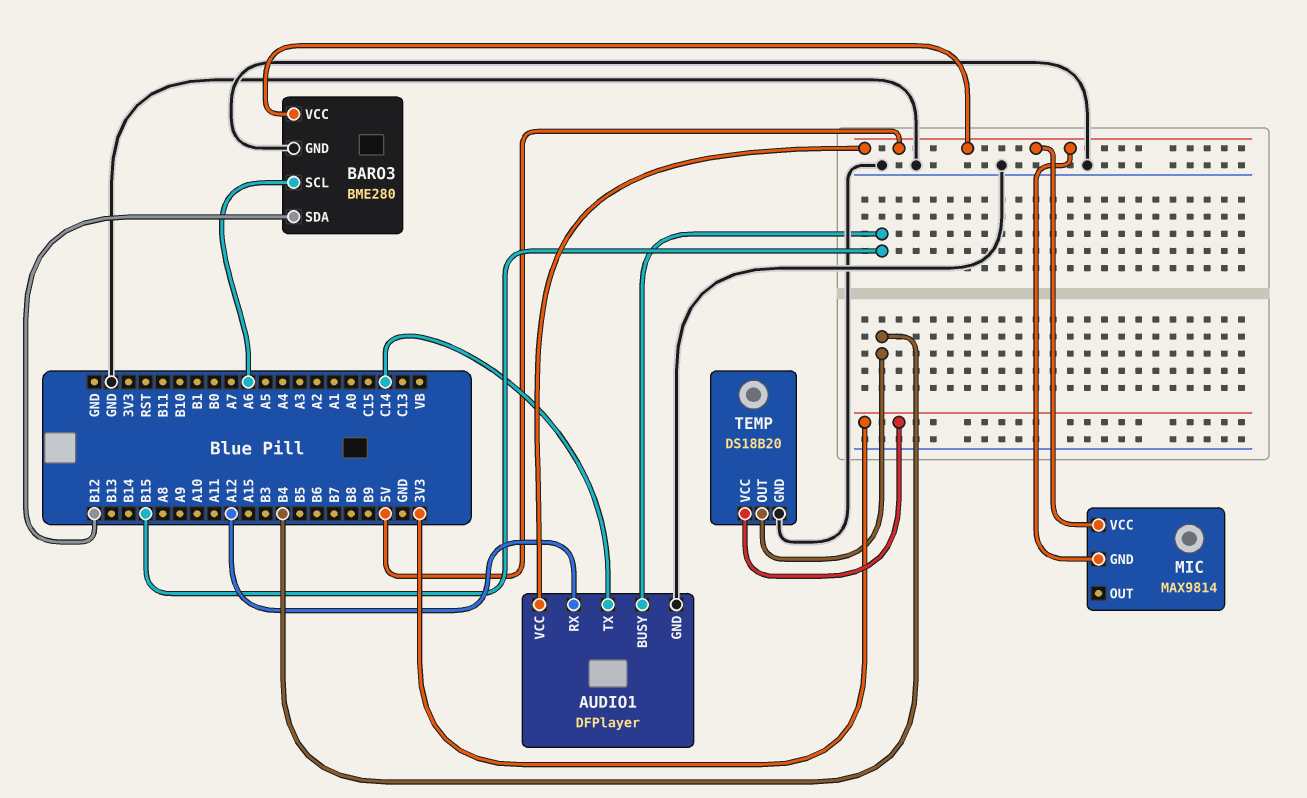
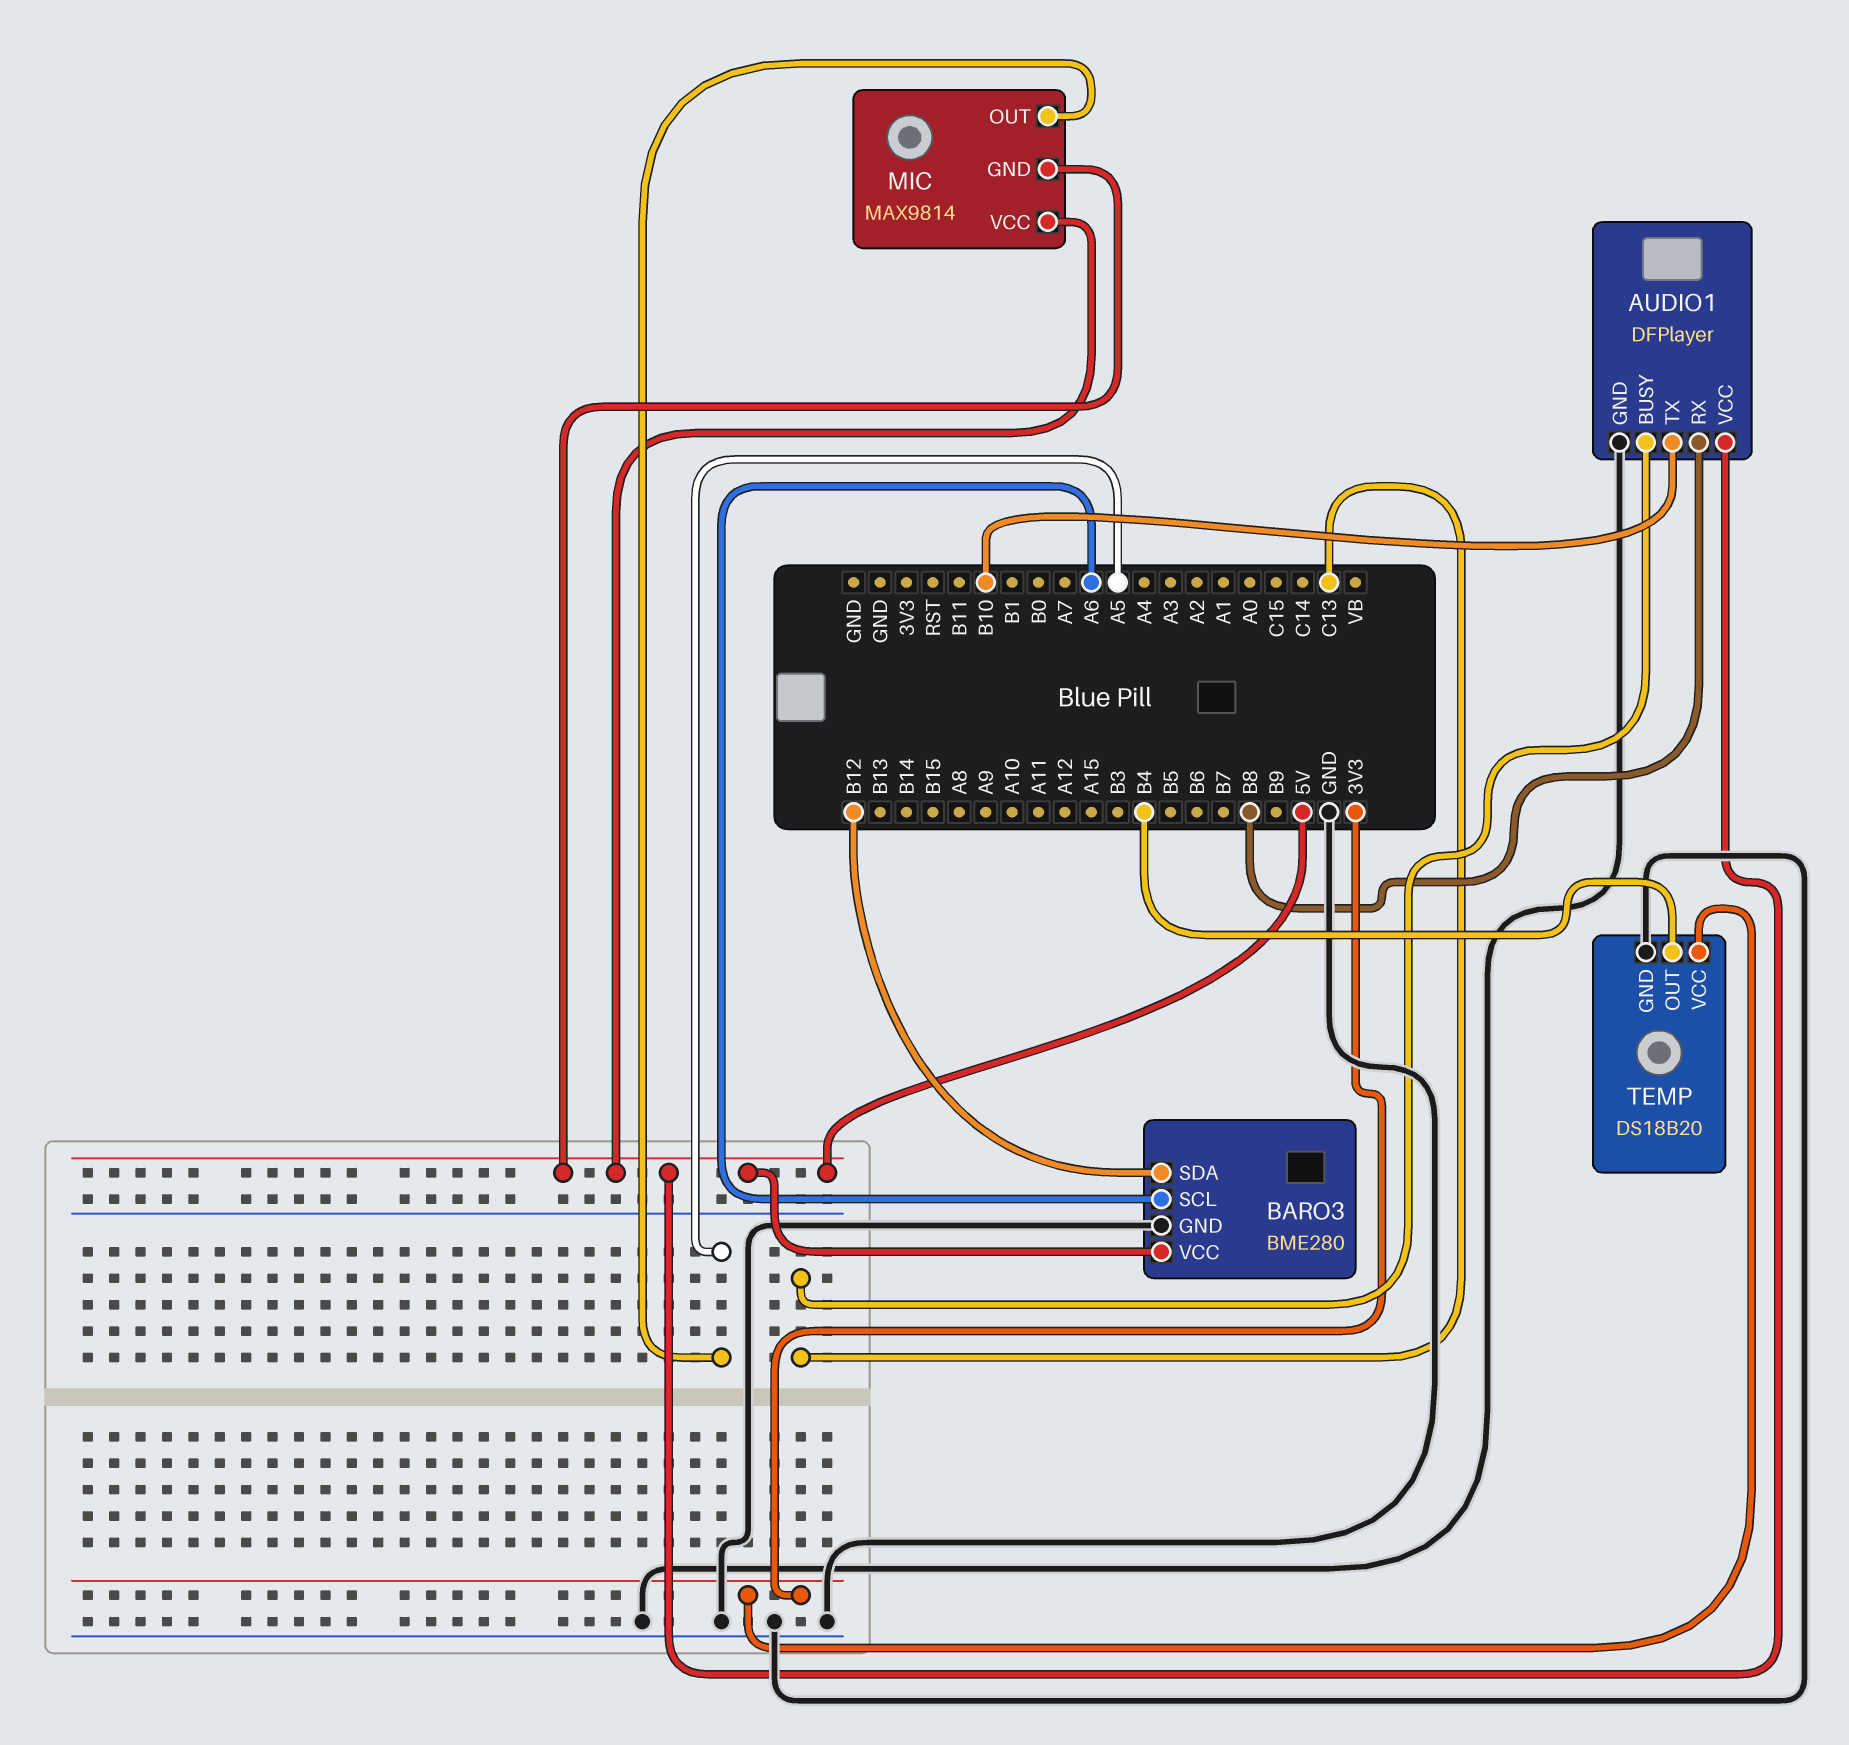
AUDIO1 pin BUSY: B15 -> C13
AUDIO1 pin RX: A12 -> B8
AUDIO1 pin TX: C14 -> B10
MIC pin OUT: none -> A5

